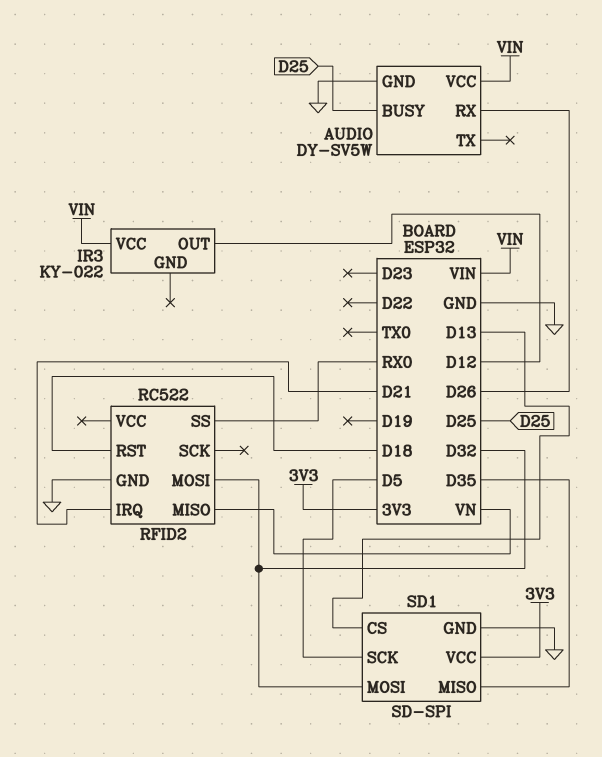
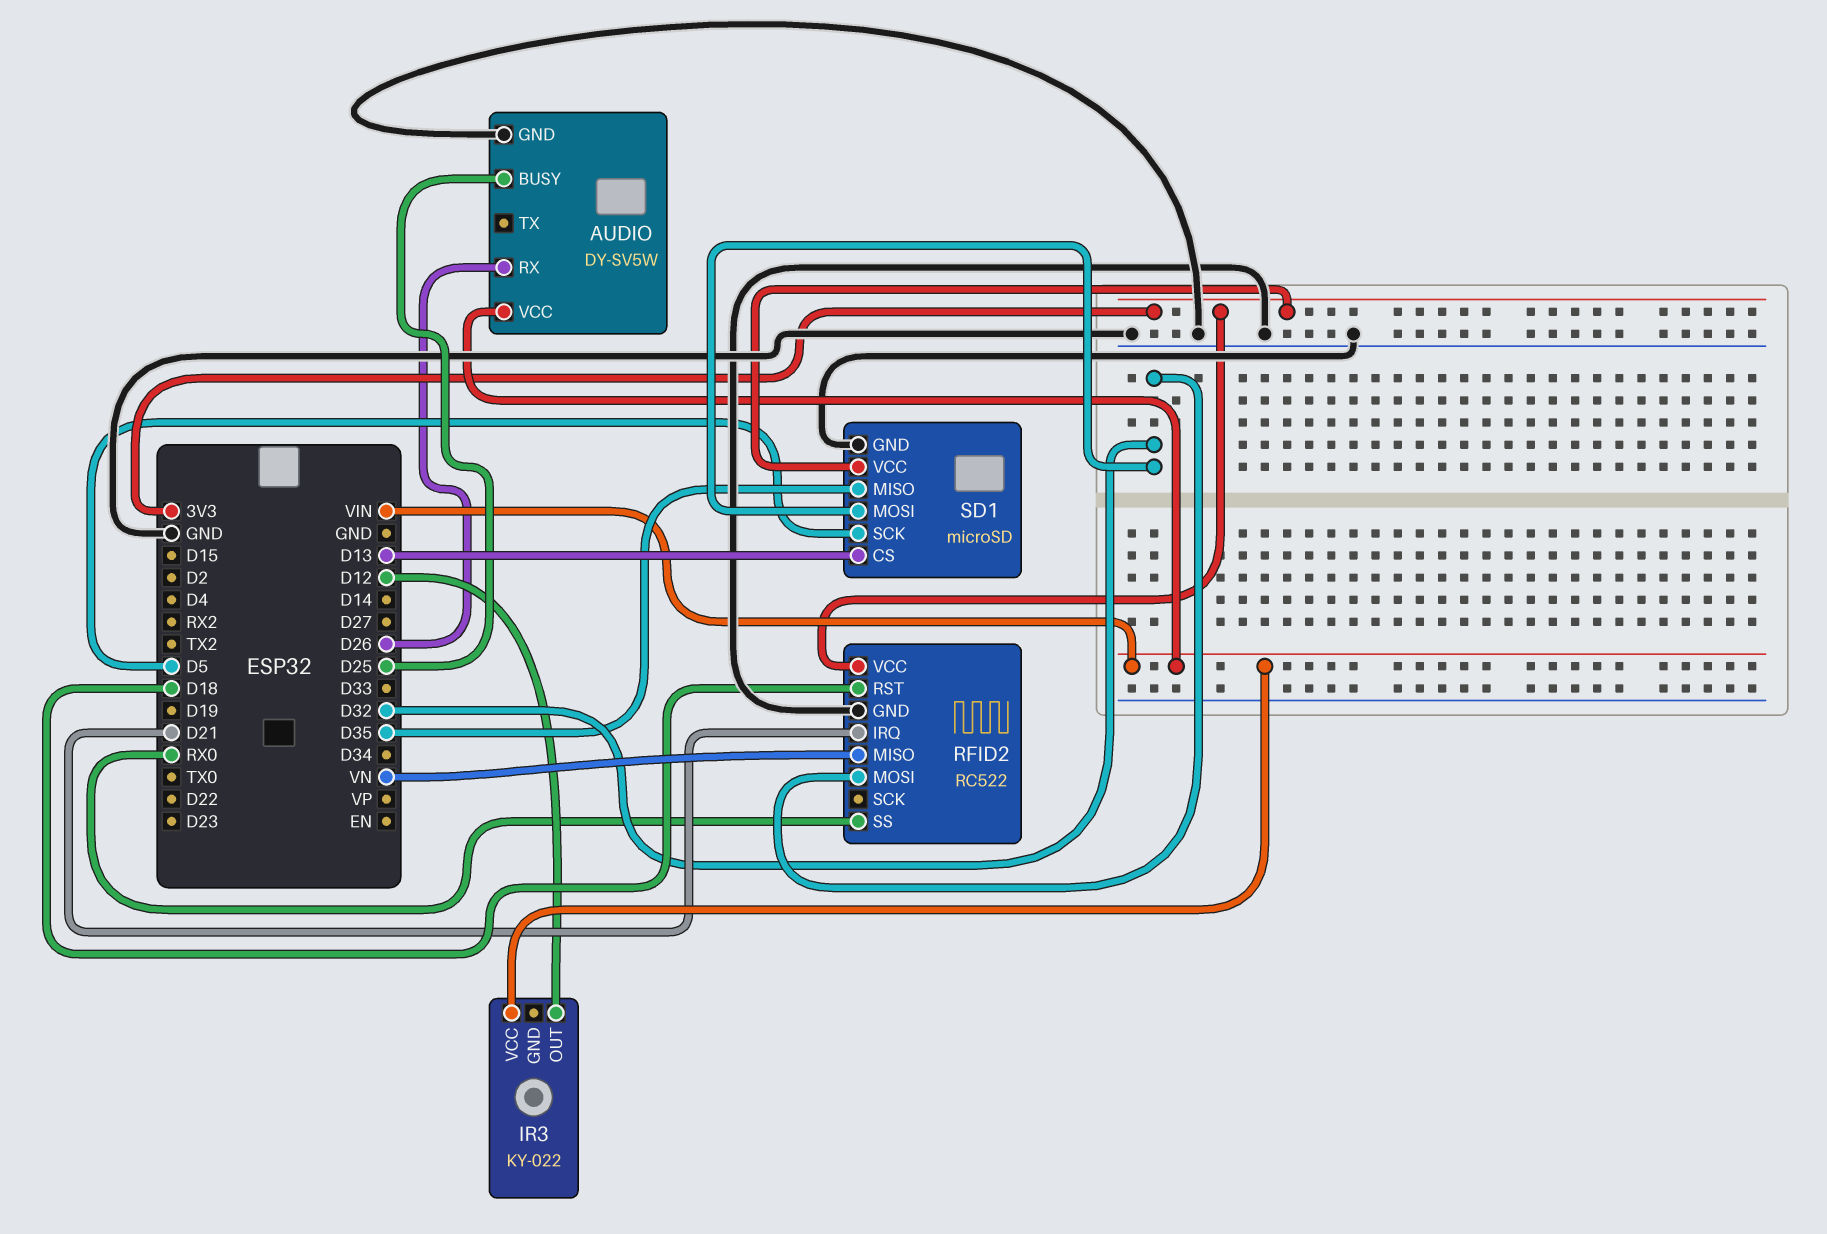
RFID2 pin VCC: none -> 3V3
SD1: SD-SPI -> microSD

